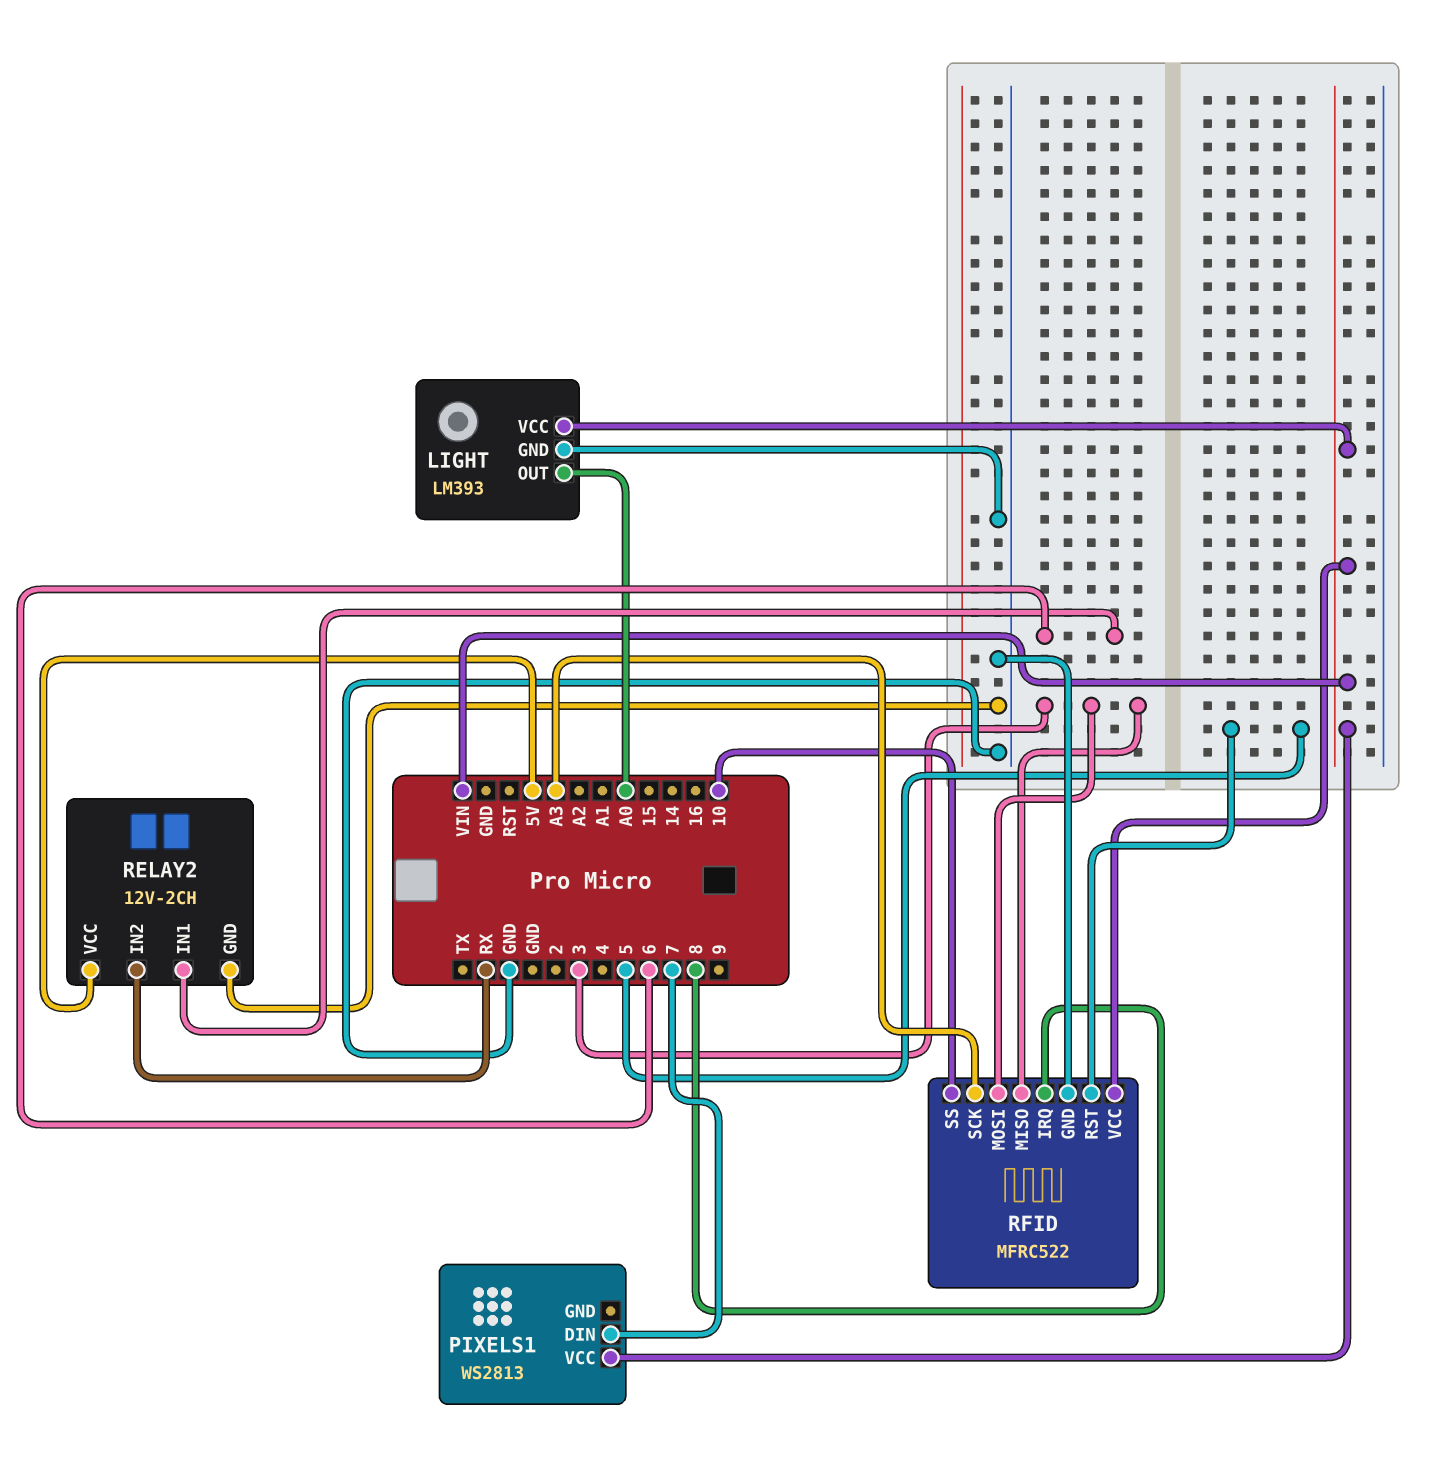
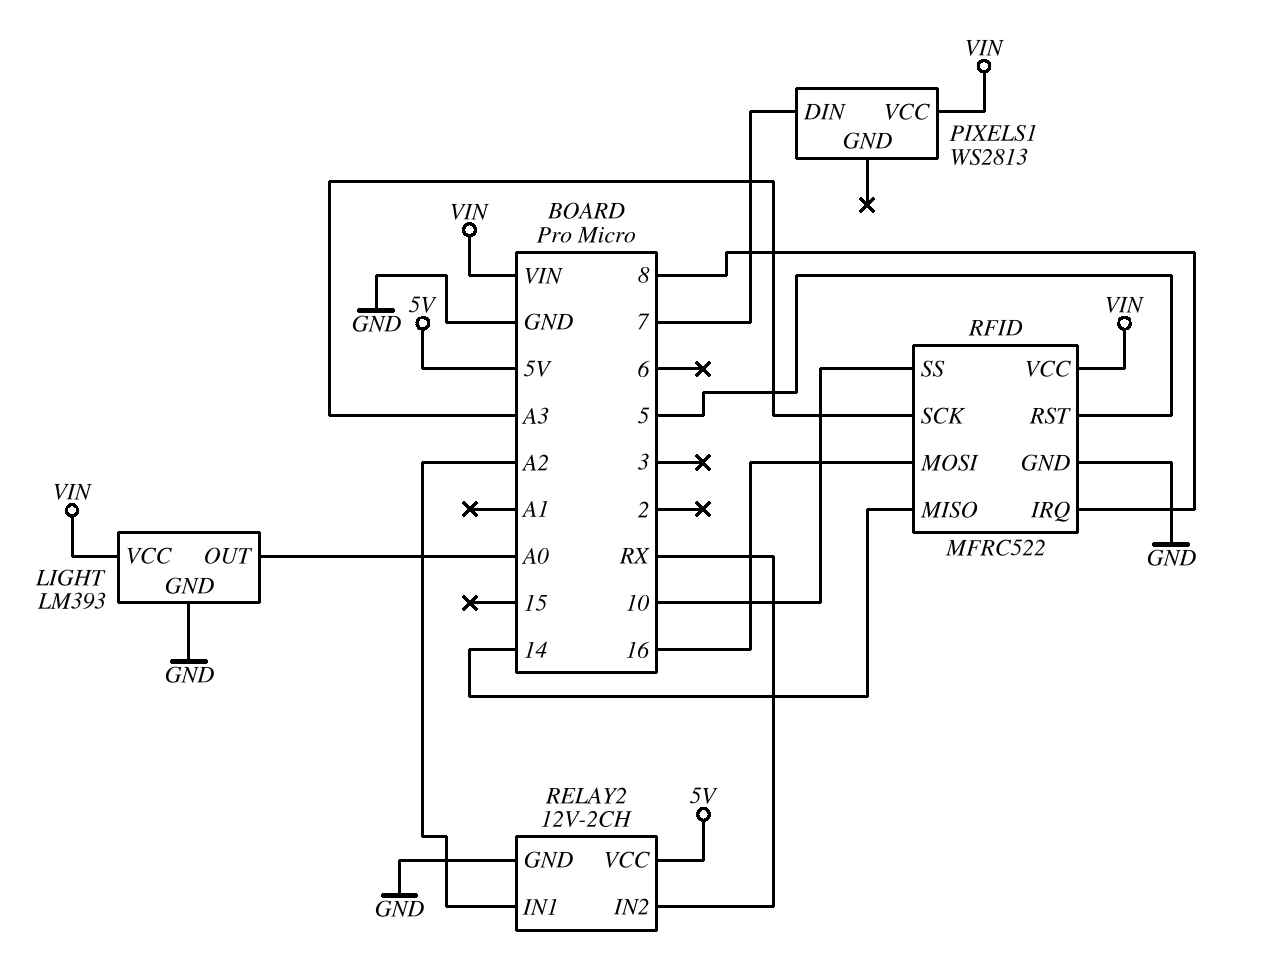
RELAY2 pin IN1: 6 -> A2
RFID pin MISO: 3 -> 14
RFID pin MOSI: 3 -> 16

